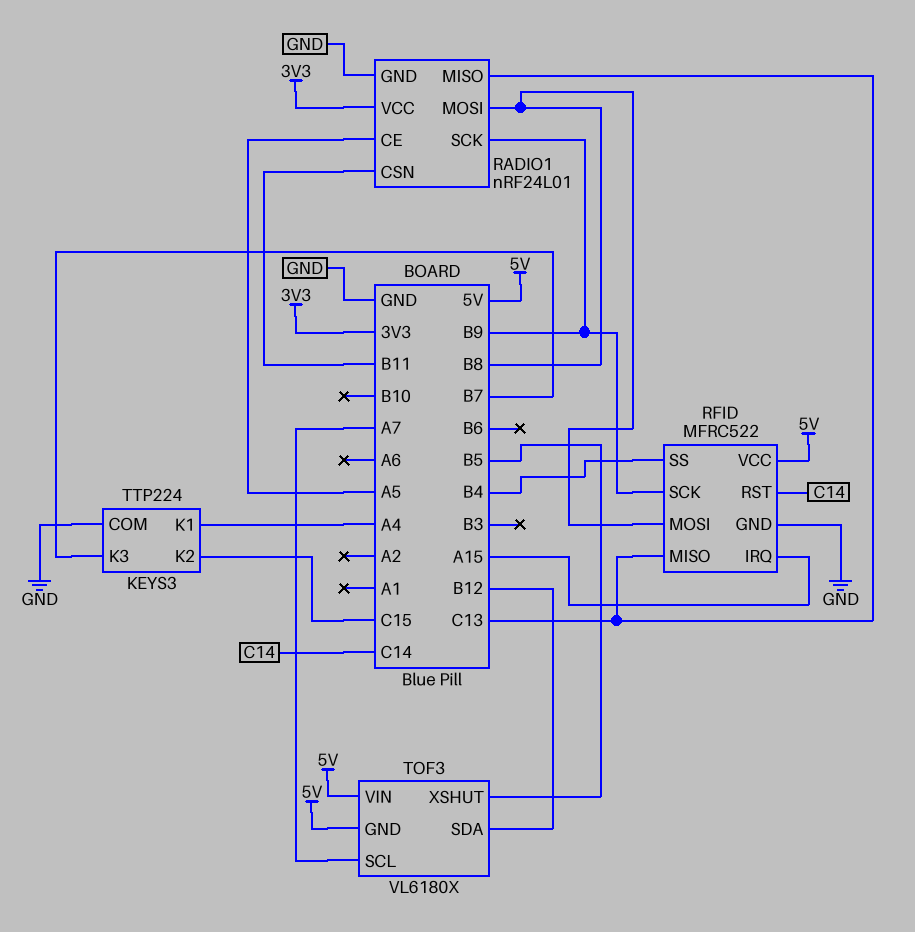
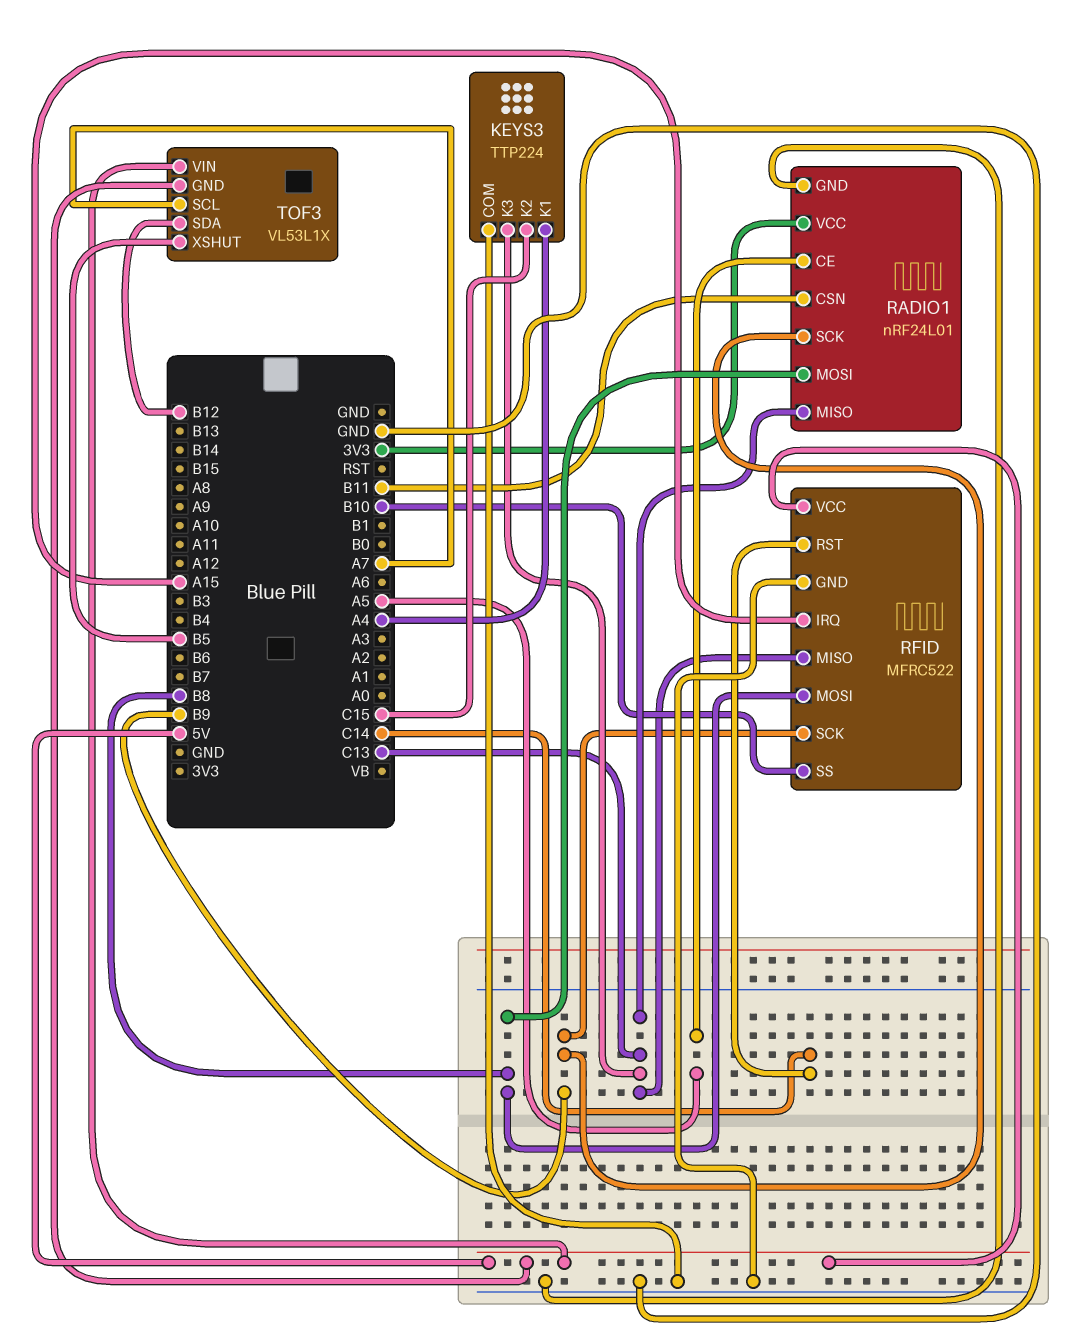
KEYS3 pin K3: B7 -> C13
RFID pin SS: B4 -> B10
TOF3: VL6180X -> VL53L1X

